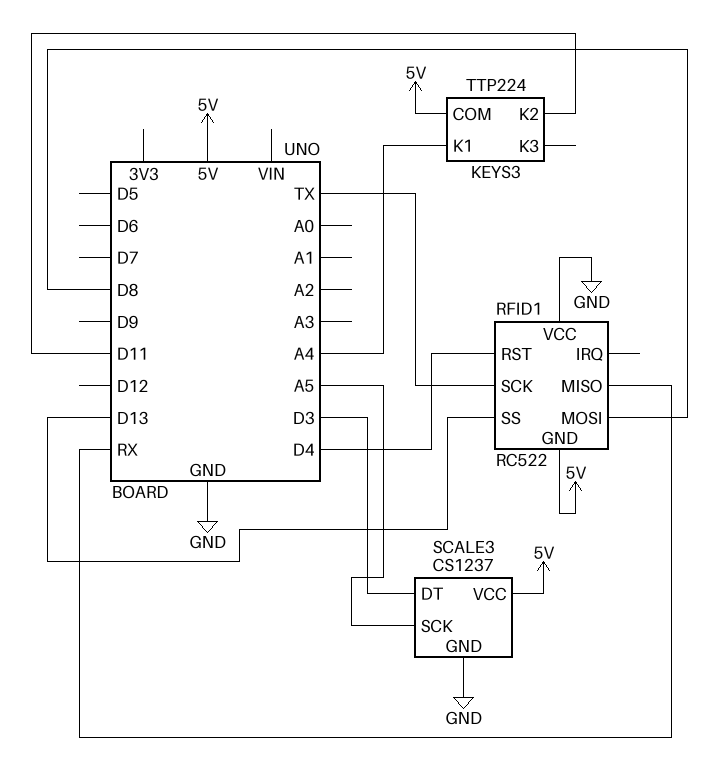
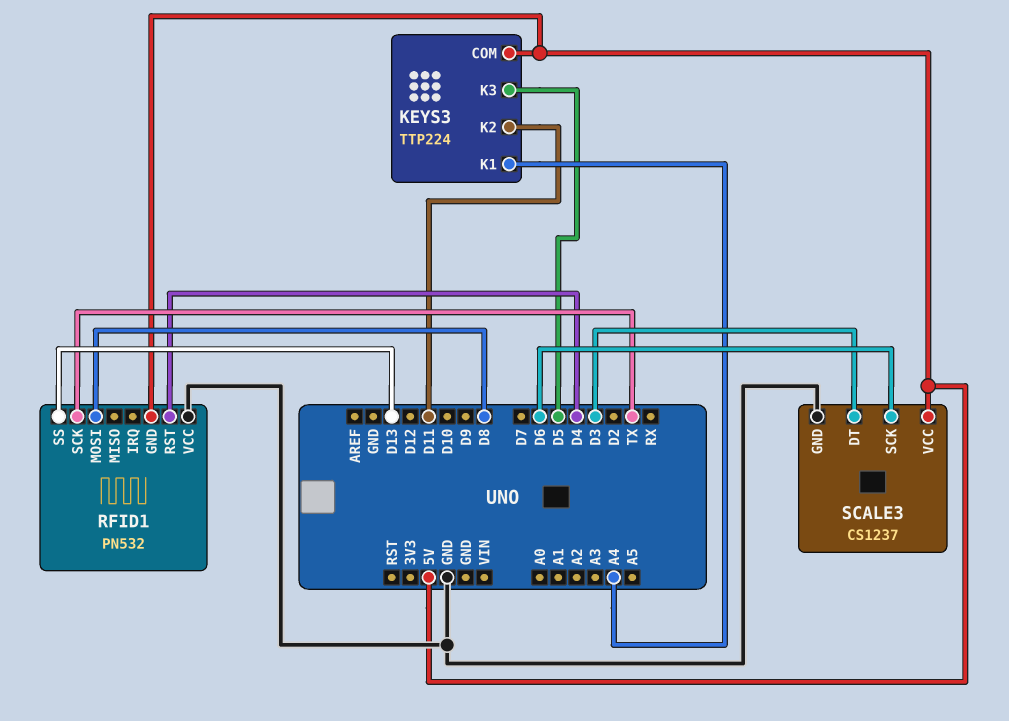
KEYS3 pin K3: none -> D5
RFID1: RC522 -> PN532
RFID1 pin MISO: RX -> none
SCALE3 pin SCK: A5 -> D6

